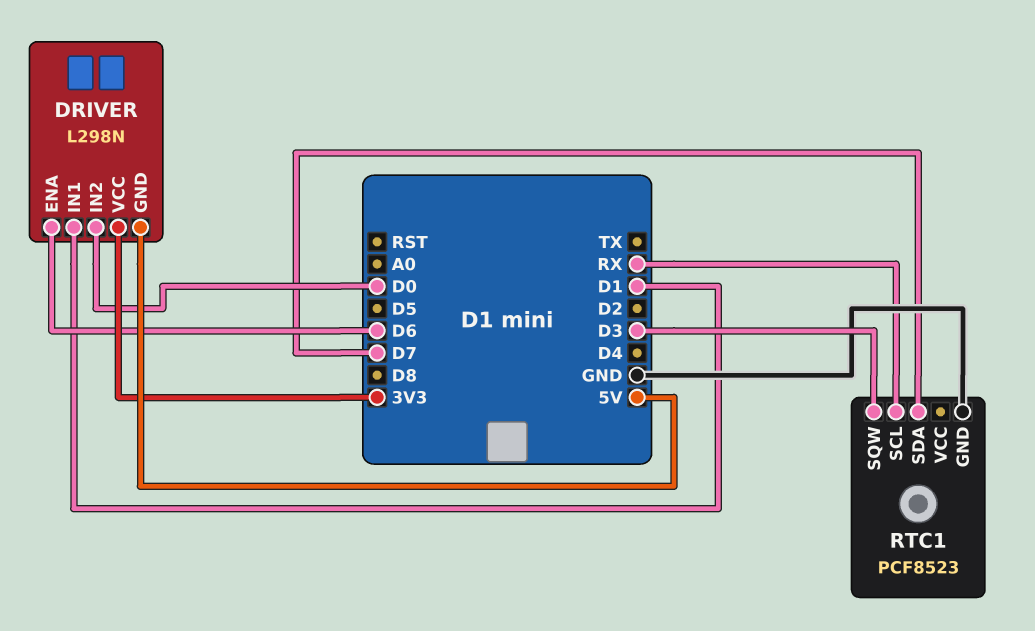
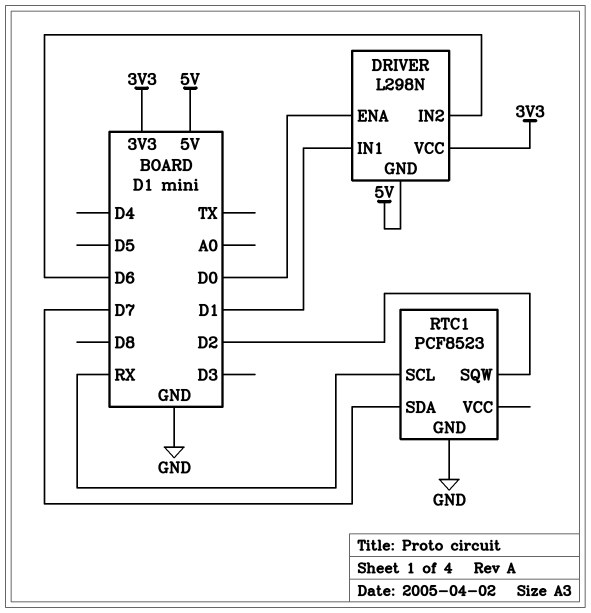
DRIVER pin ENA: D6 -> D0
DRIVER pin IN2: D0 -> D6
RTC1 pin SQW: D3 -> D2

